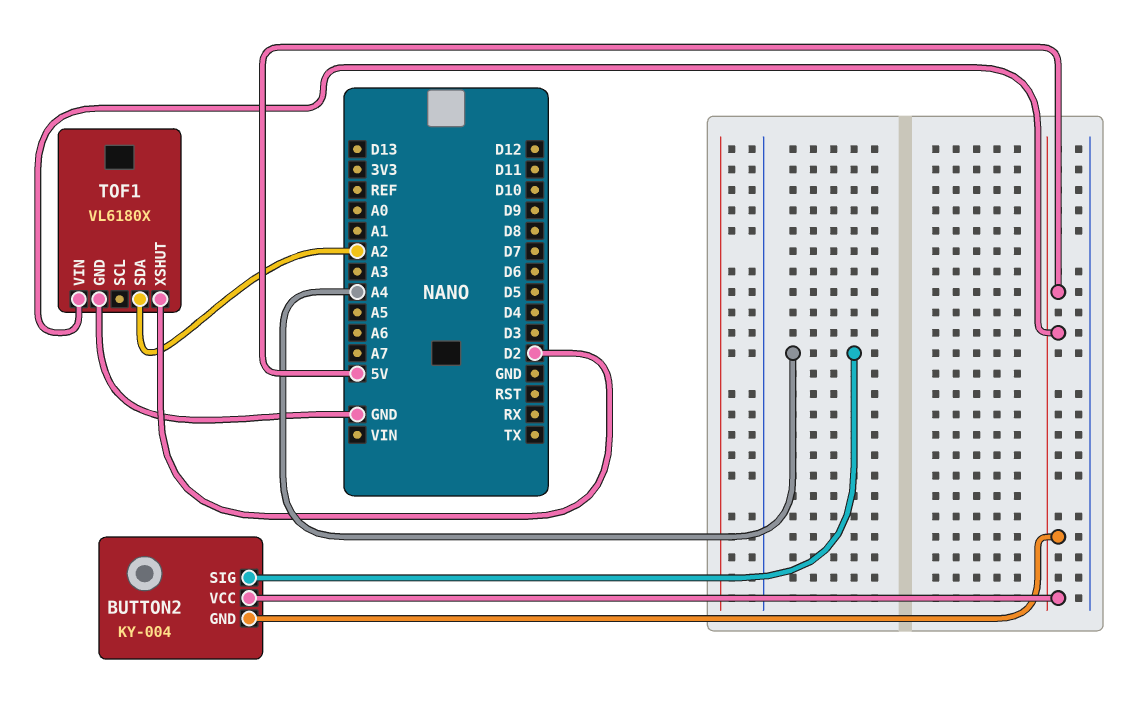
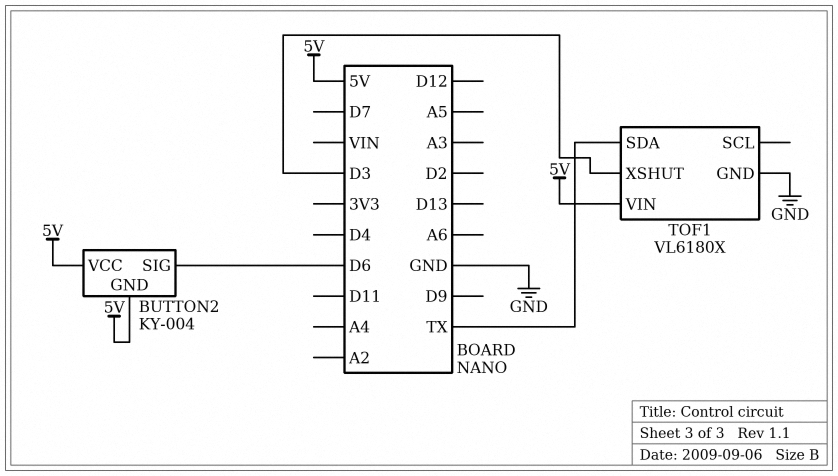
BUTTON2 pin SIG: A4 -> D6
TOF1 pin SDA: A2 -> TX
TOF1 pin XSHUT: D2 -> D3

